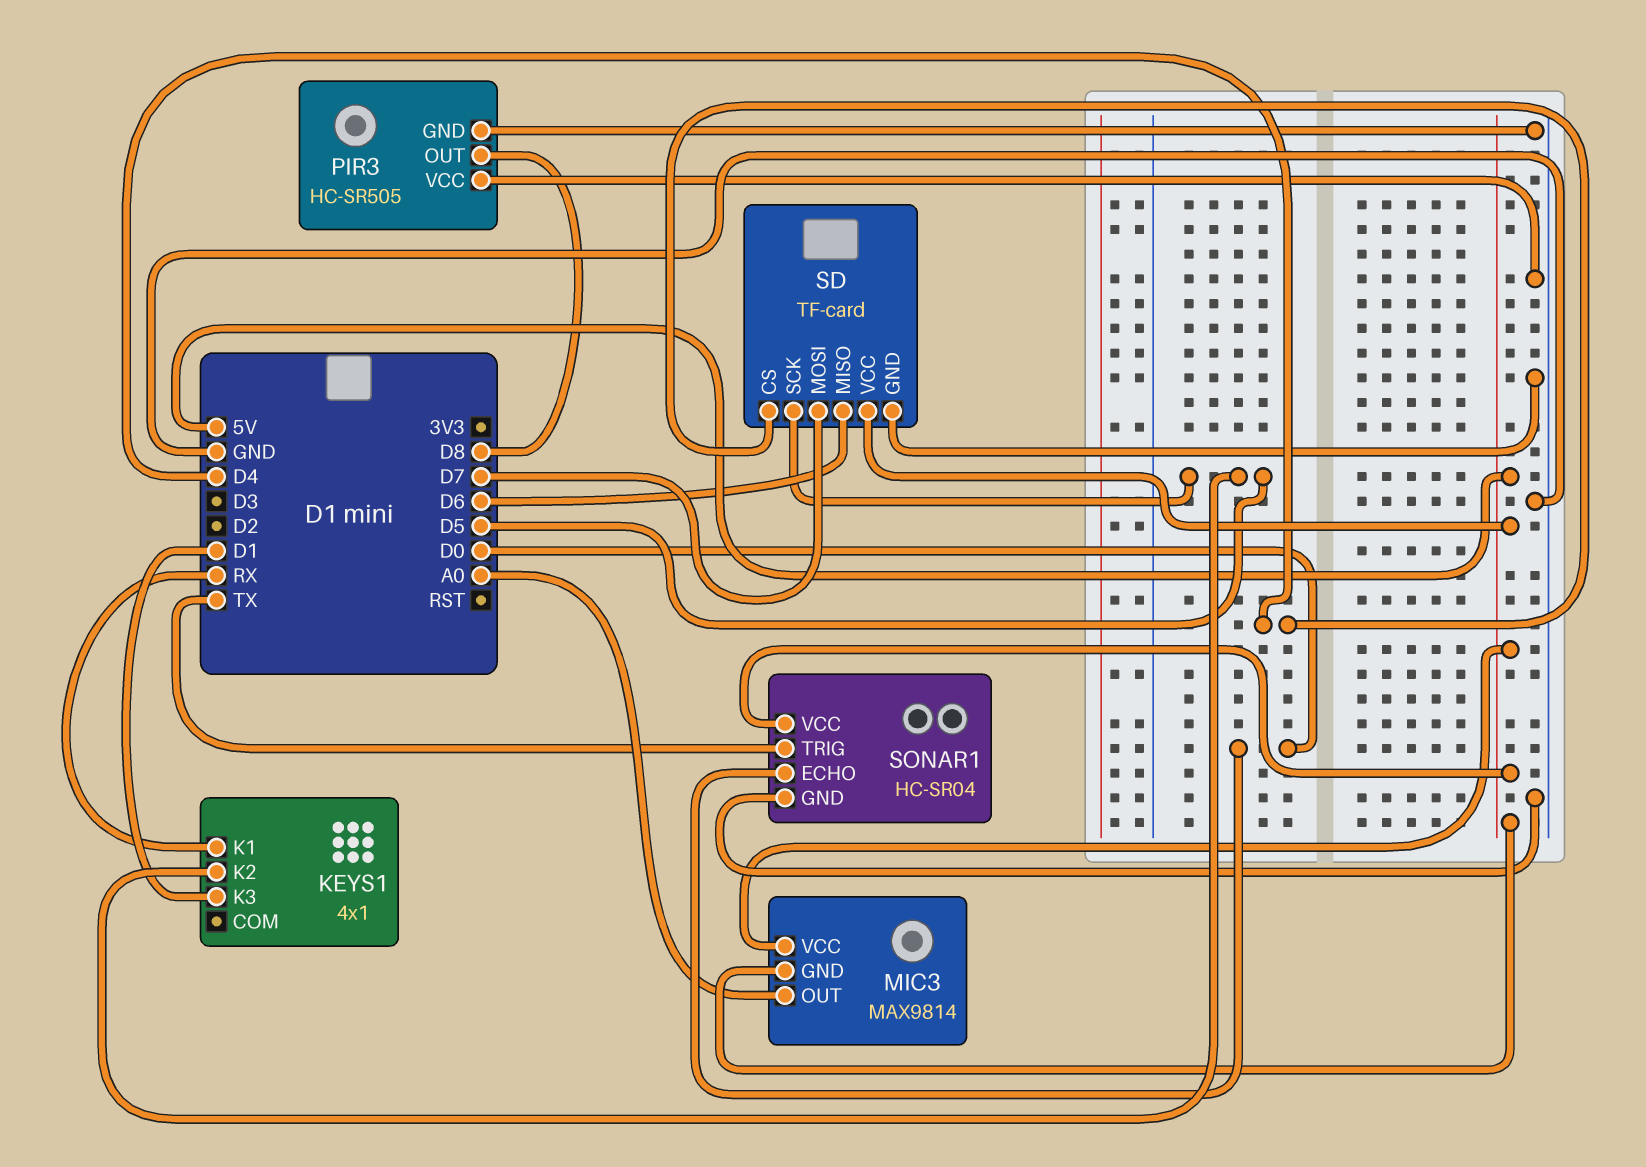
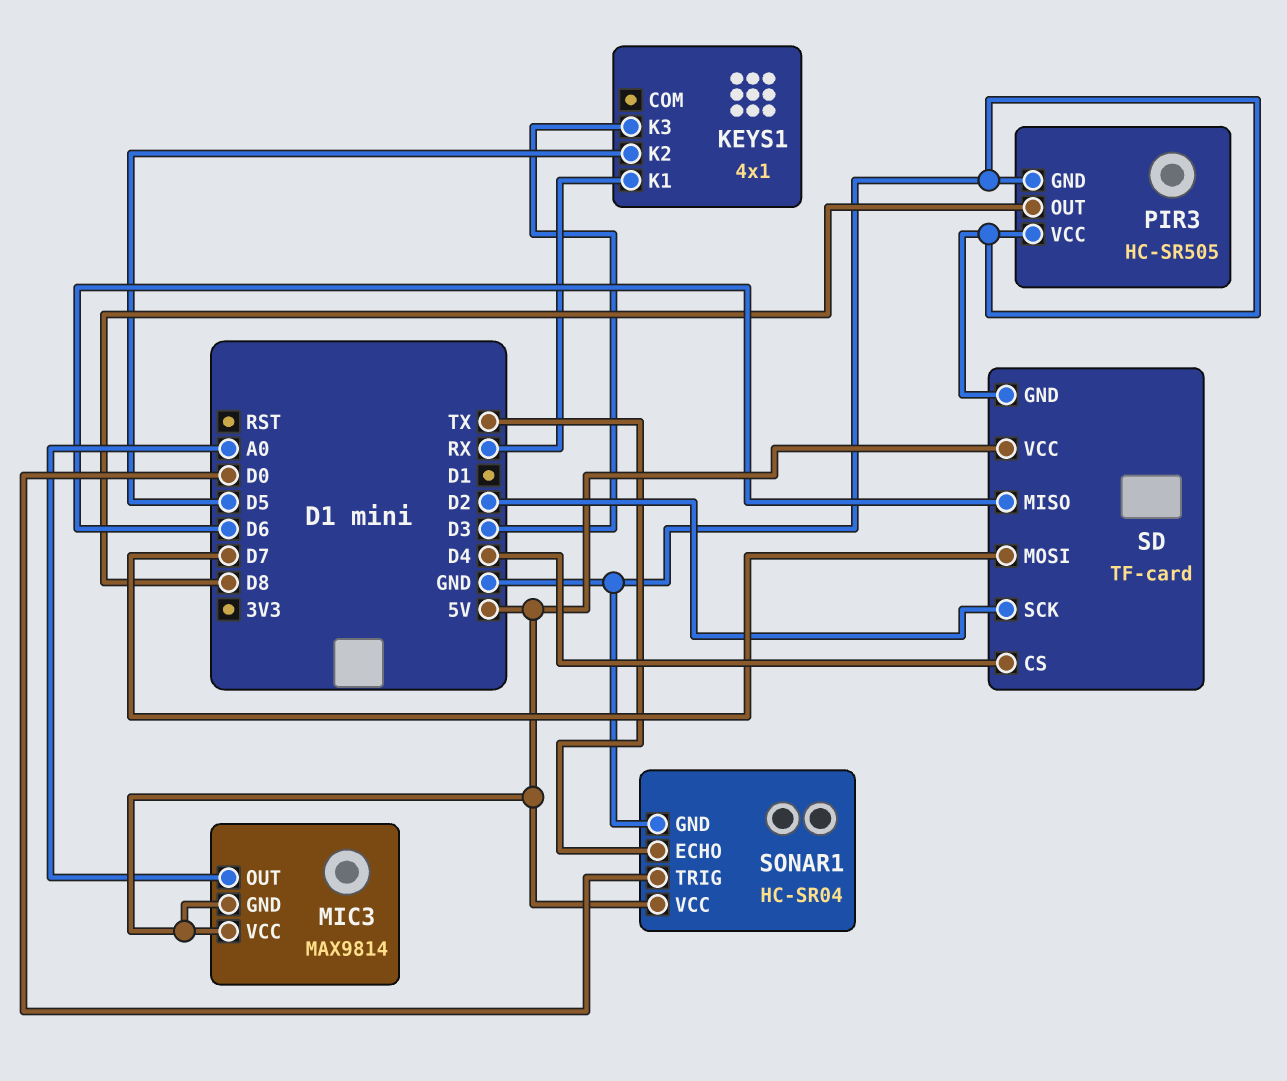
KEYS1 pin K3: D1 -> D3
SD pin SCK: D5 -> D2
SONAR1 pin ECHO: D0 -> TX
SONAR1 pin TRIG: TX -> D0

